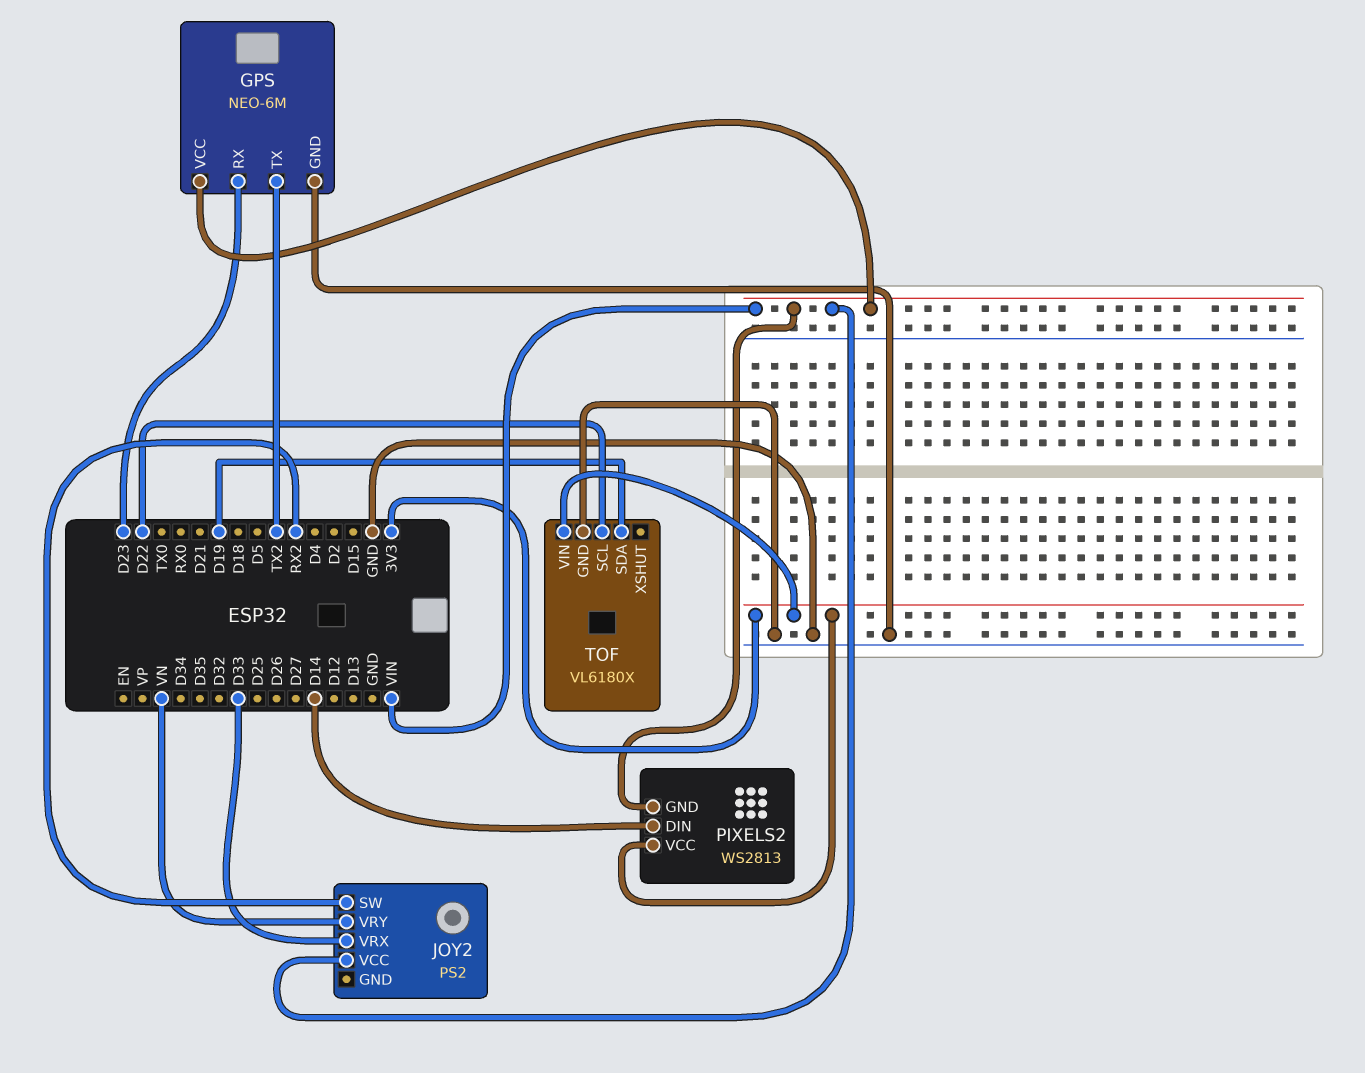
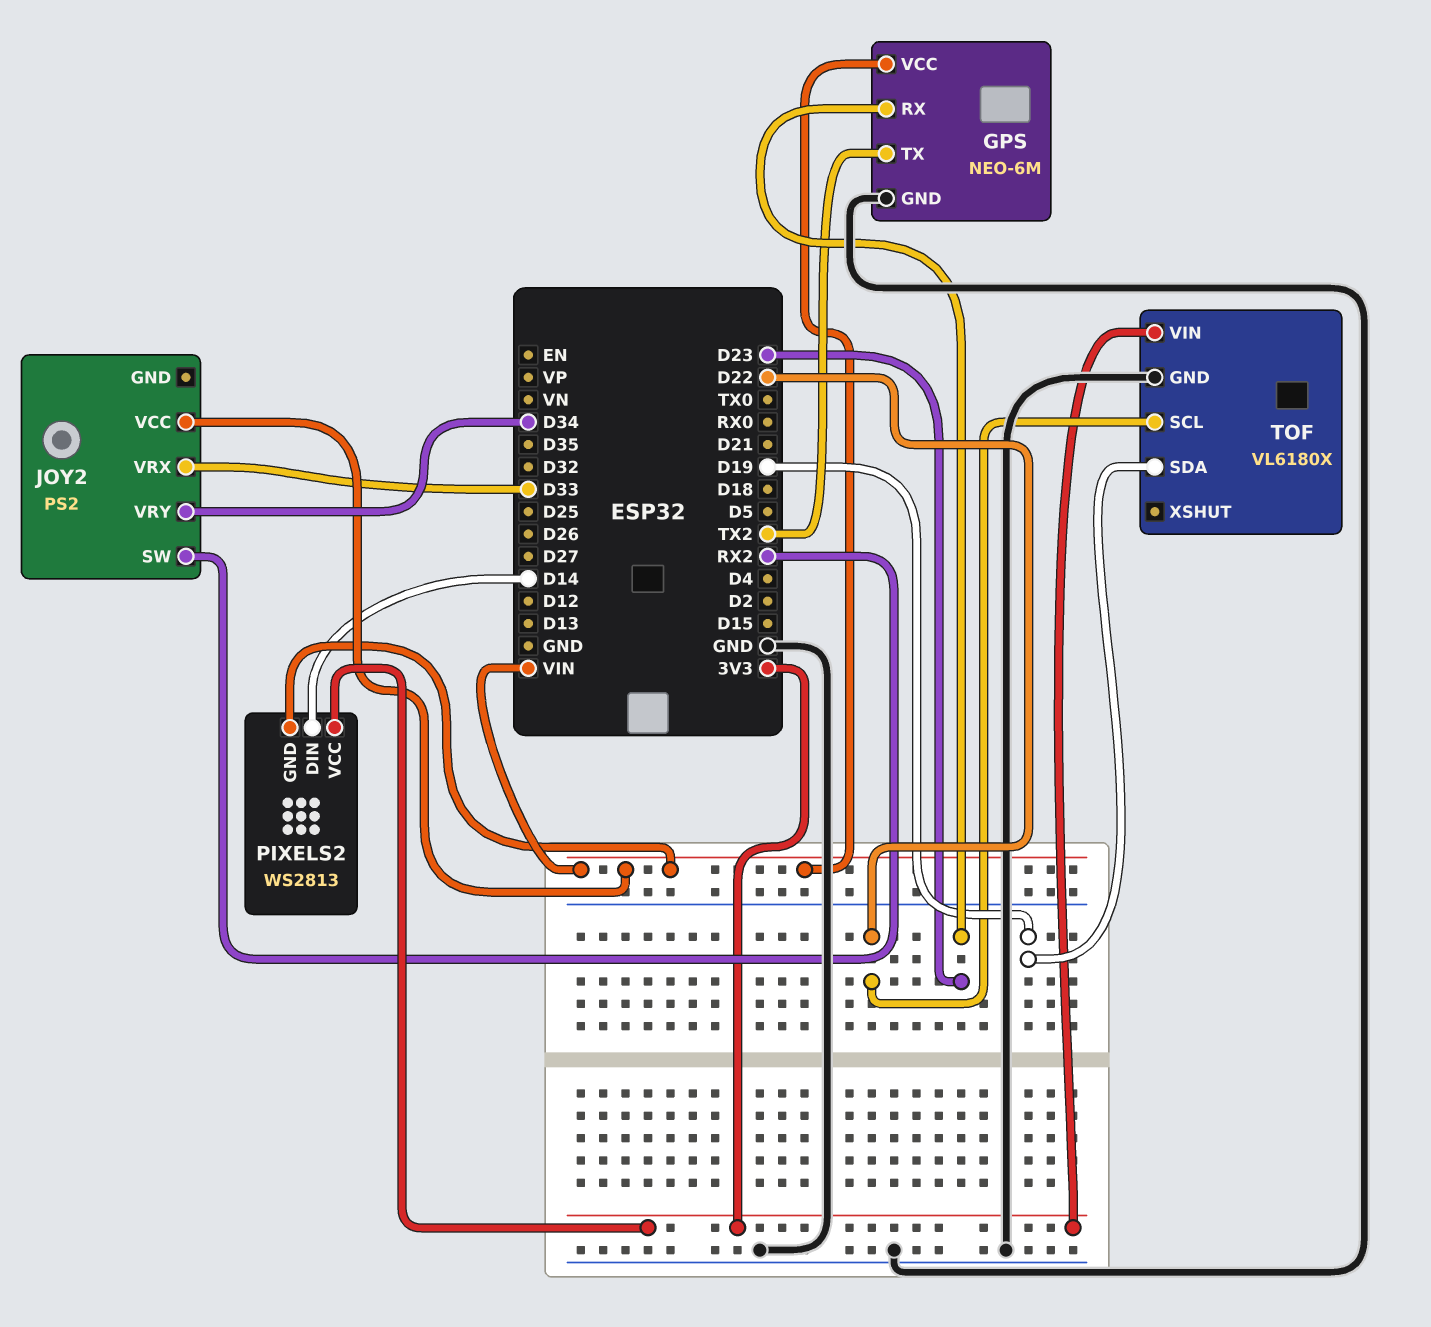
JOY2 pin VRY: VN -> D34

